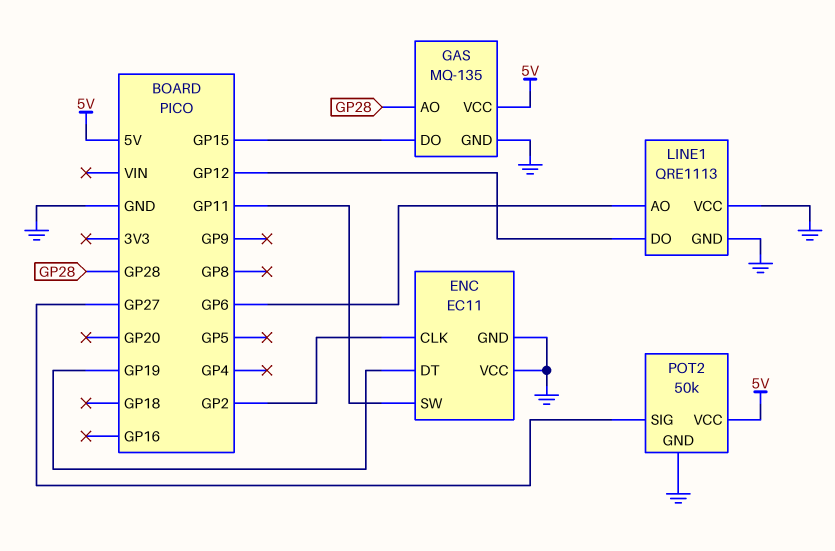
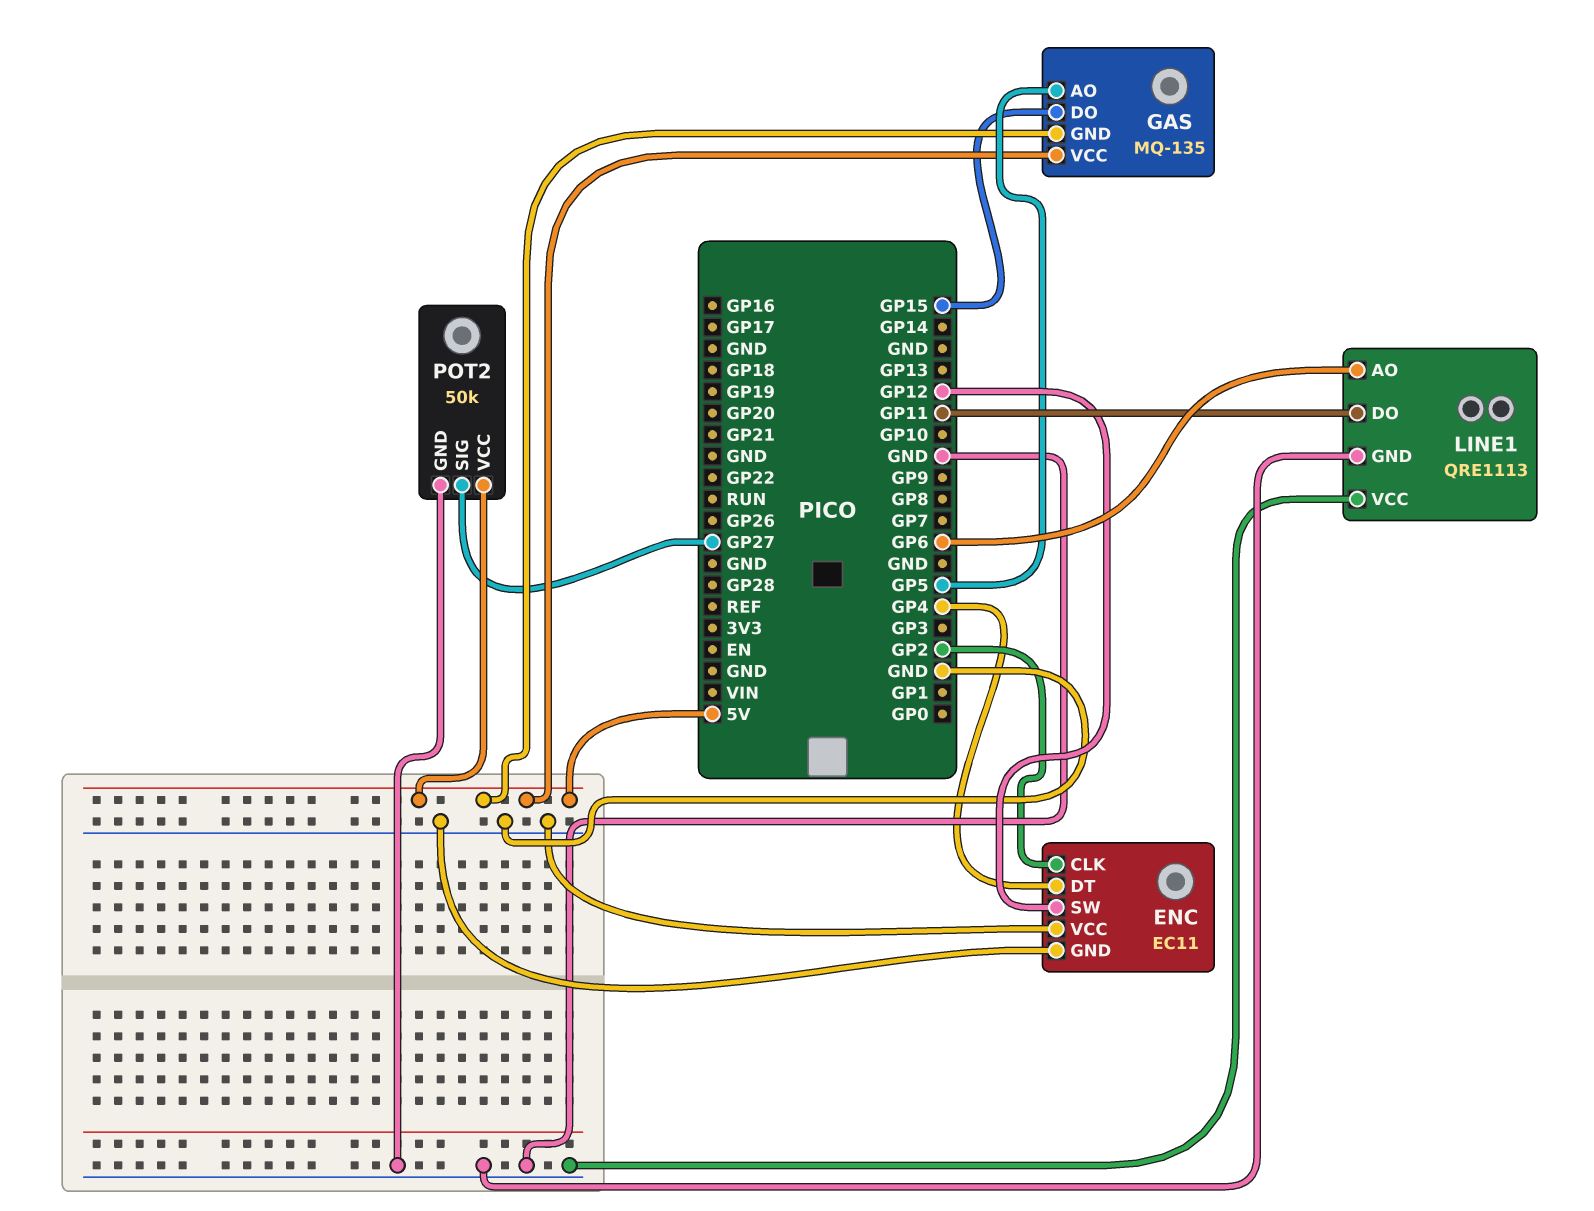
ENC pin DT: GP19 -> GP4
ENC pin SW: GP11 -> GP12
GAS pin AO: GP28 -> GP5
GAS pin GND: GND -> 5V
LINE1 pin DO: GP12 -> GP11

